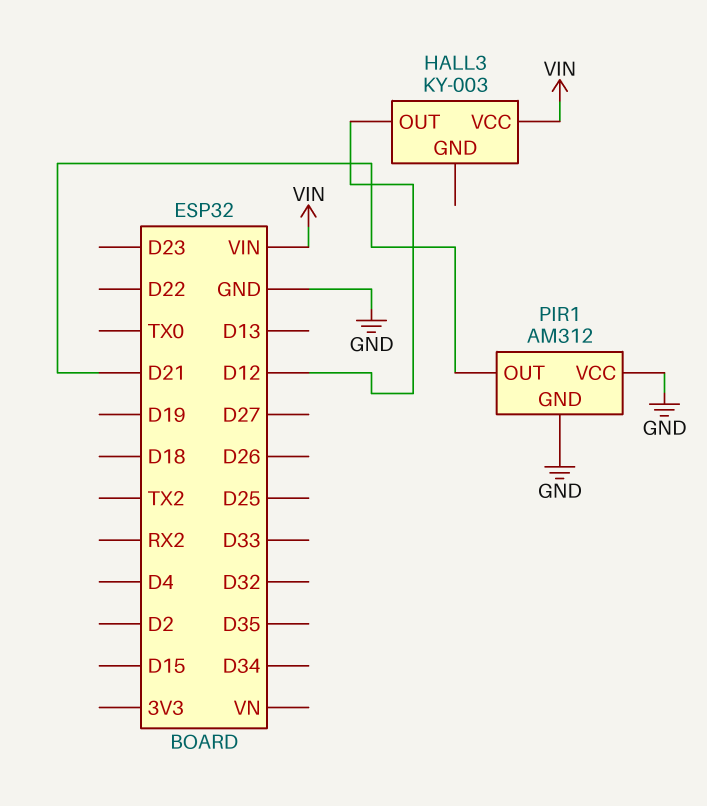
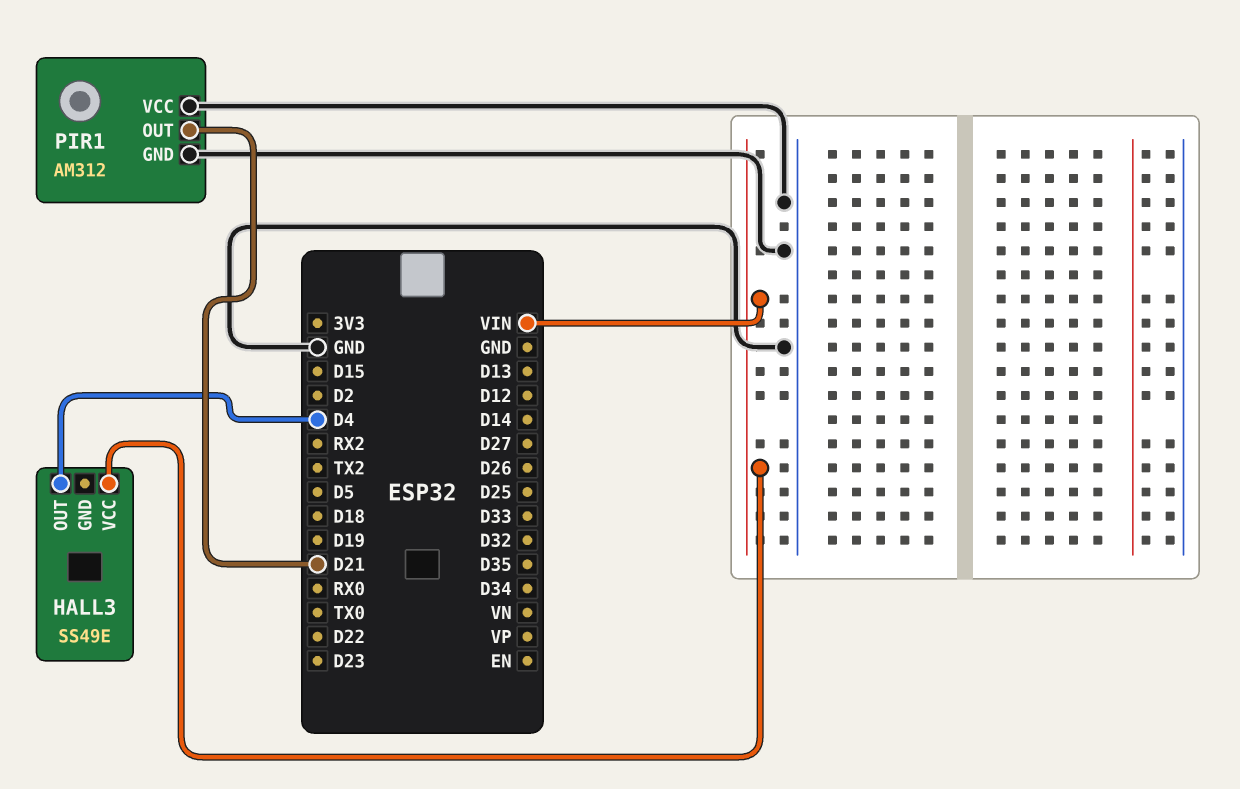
HALL3: KY-003 -> SS49E
HALL3 pin OUT: D12 -> D4

